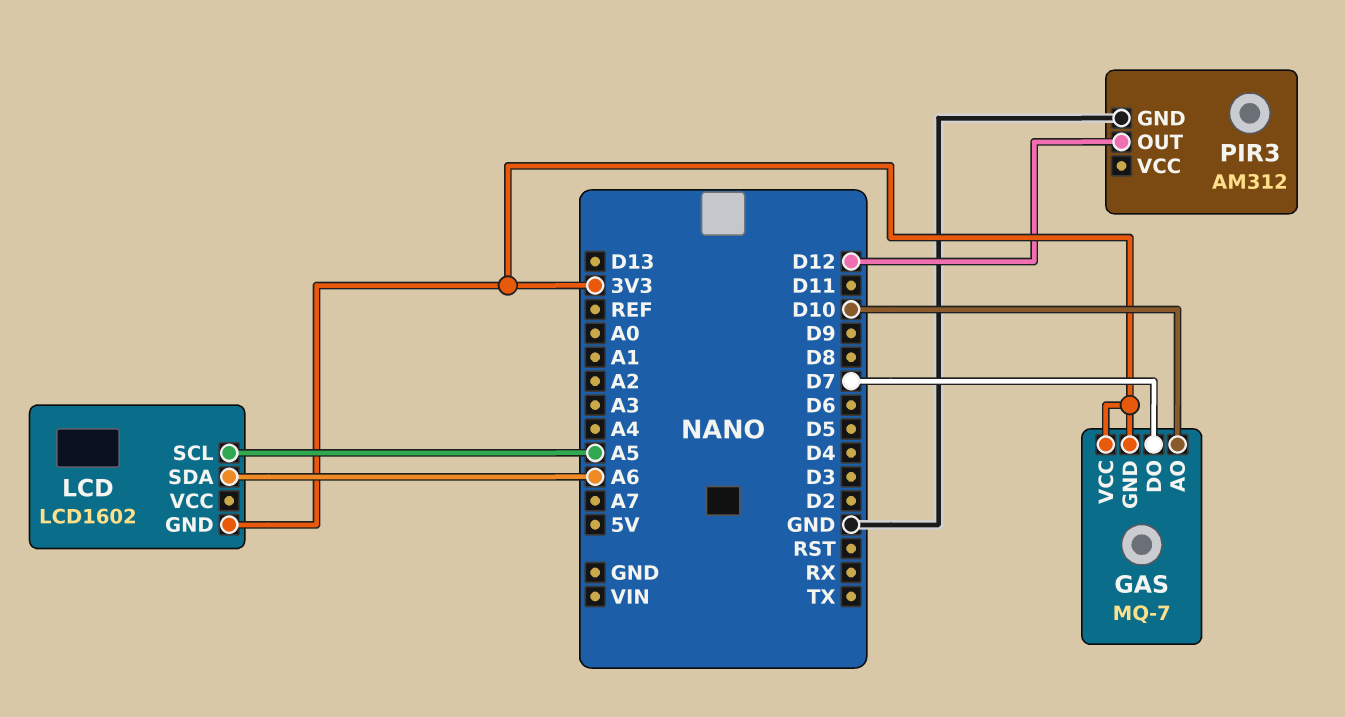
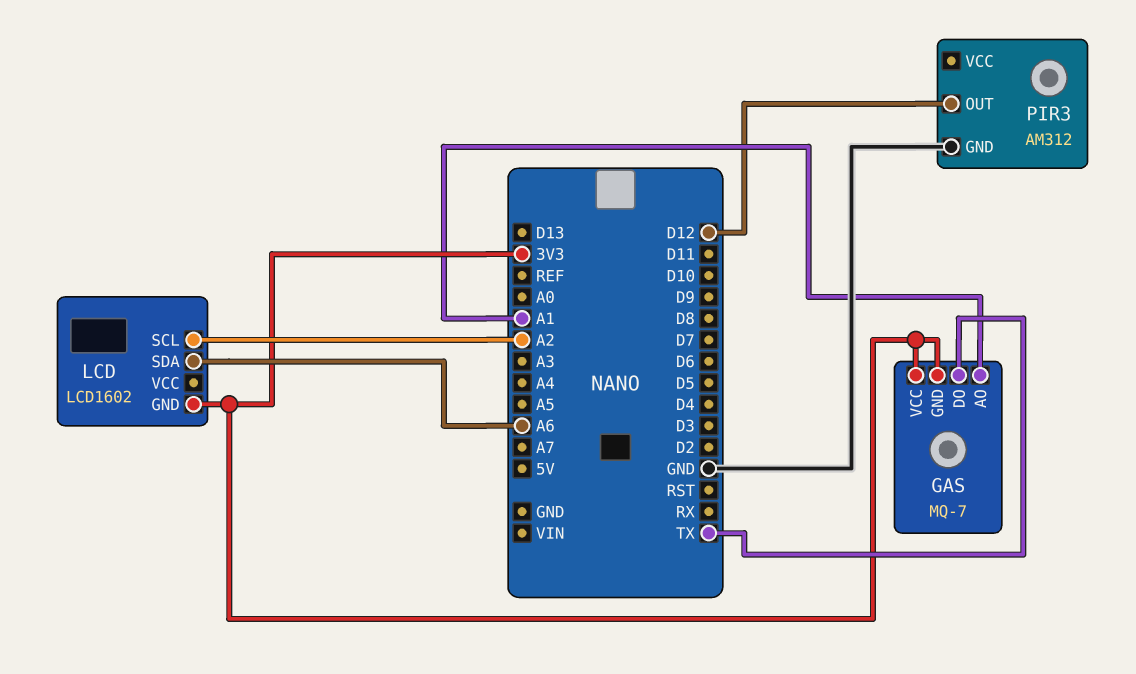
GAS pin AO: D10 -> A1
GAS pin DO: D7 -> TX
LCD pin SCL: A5 -> A2

